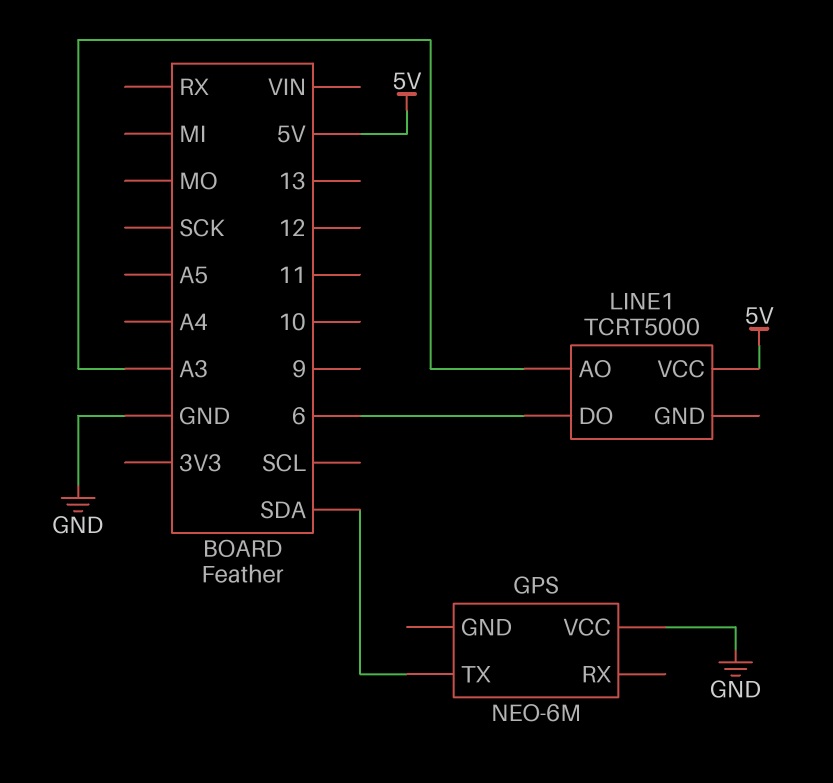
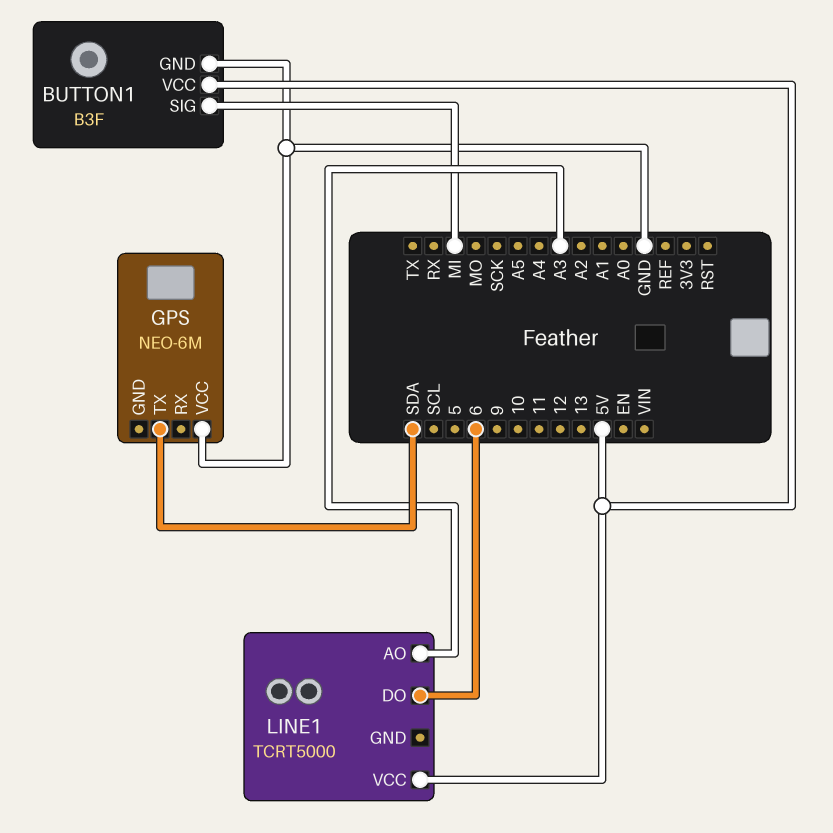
BUTTON1: none -> B3F
BUTTON1 pin GND: none -> GND
BUTTON1 pin SIG: none -> MI
BUTTON1 pin VCC: none -> 5V

